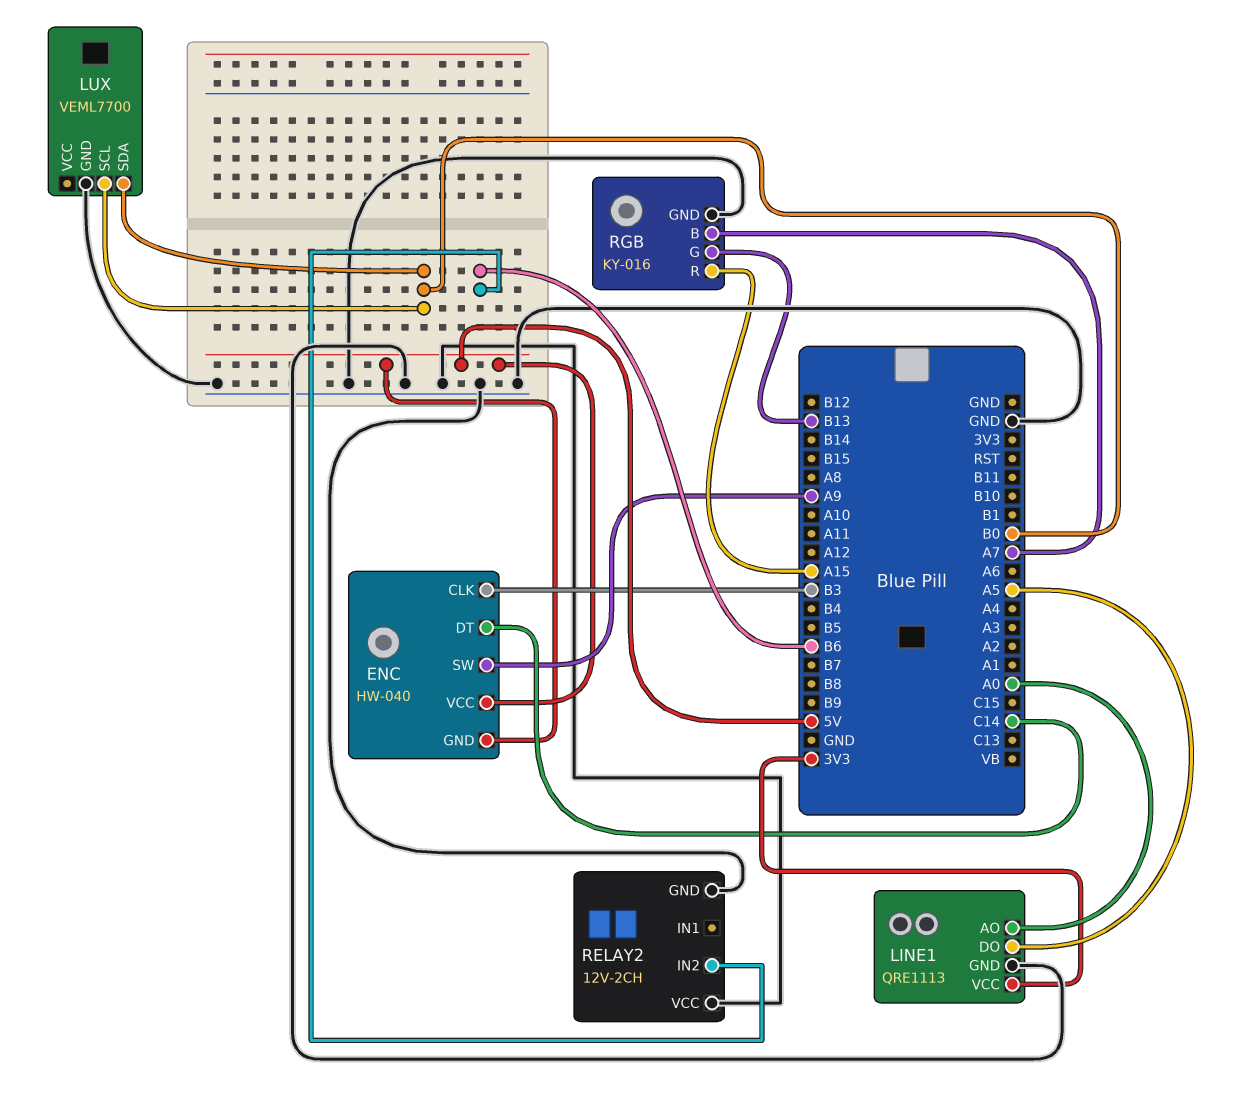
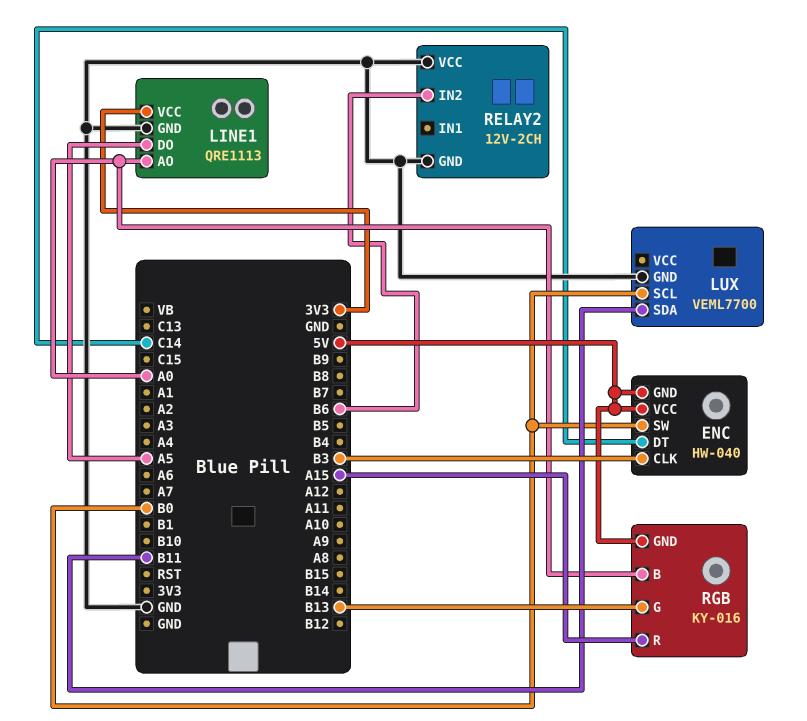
ENC pin SW: A9 -> B0
LUX pin SDA: B0 -> B11
RGB pin B: A7 -> A0
RGB pin GND: GND -> 5V

